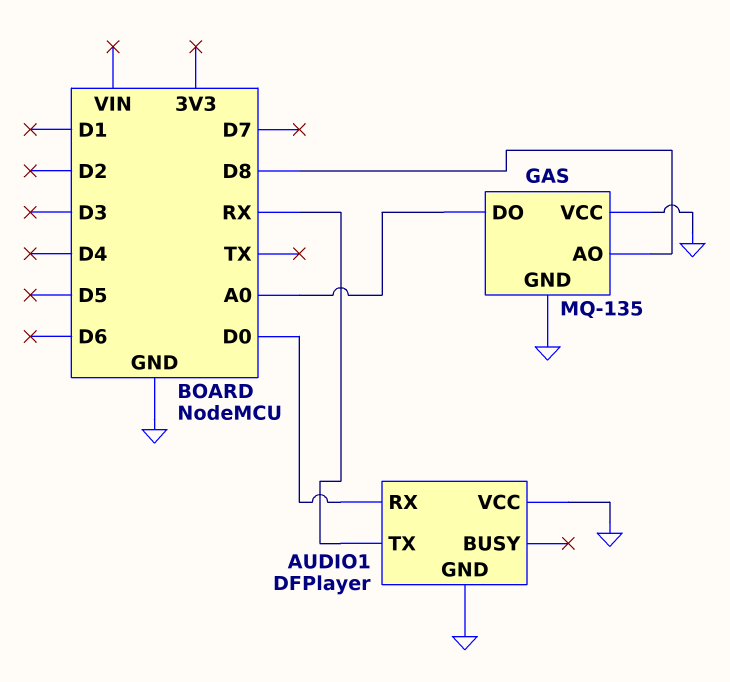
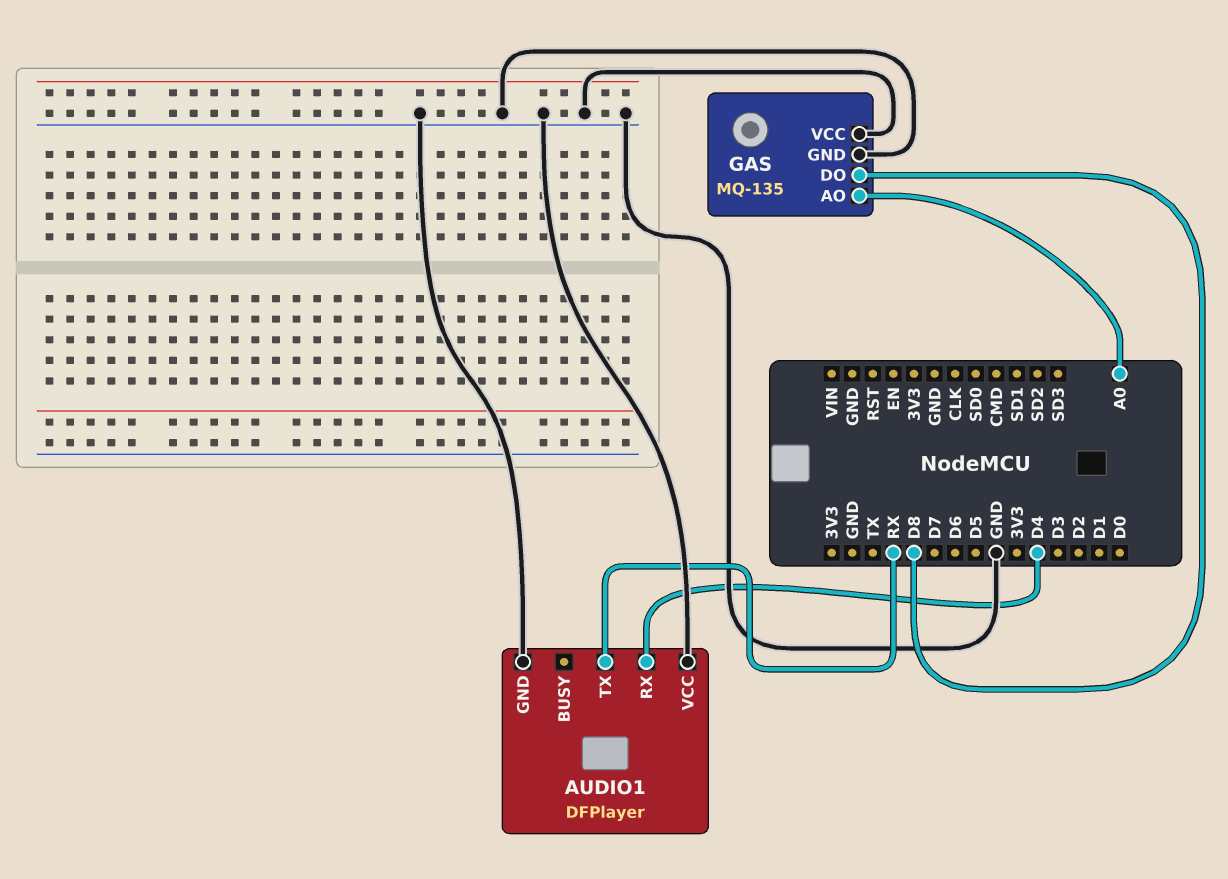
AUDIO1 pin RX: D0 -> D4
GAS pin AO: D8 -> A0
GAS pin DO: A0 -> D8

